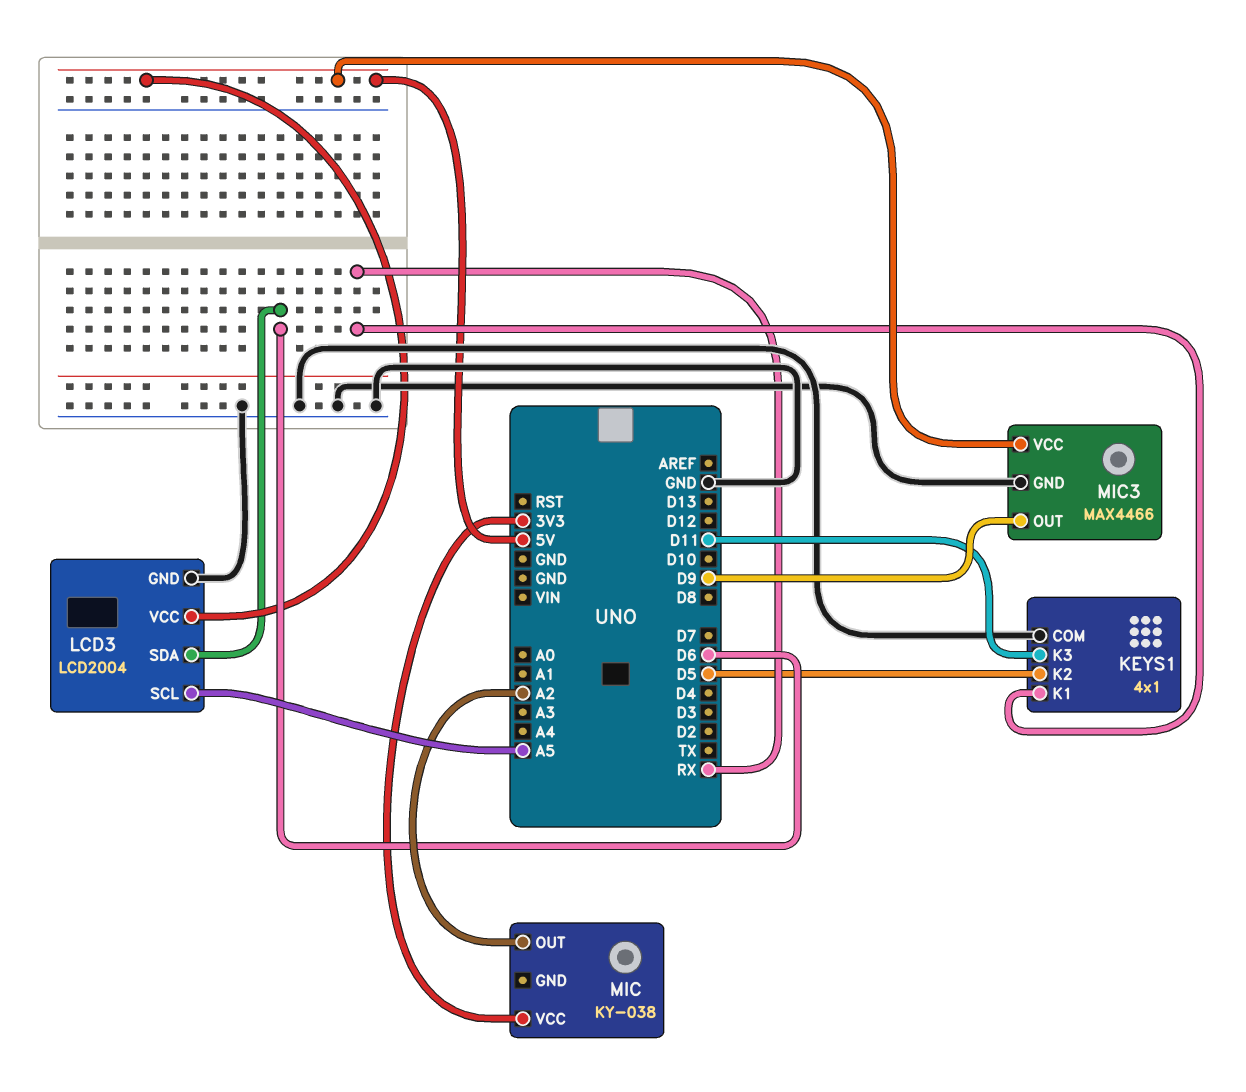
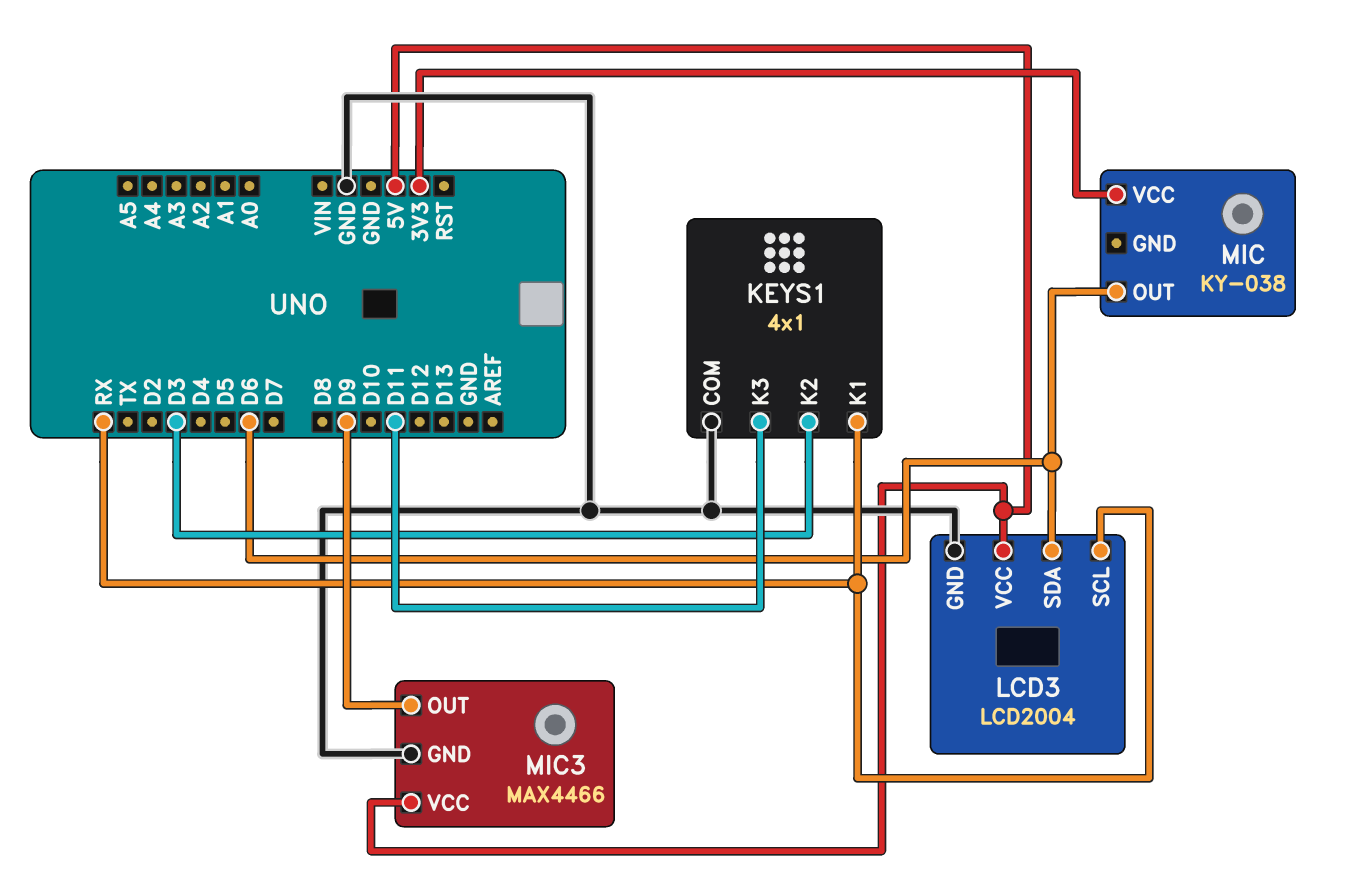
KEYS1 pin K2: D5 -> D3
LCD3 pin SCL: A5 -> RX
MIC pin OUT: A2 -> D6

